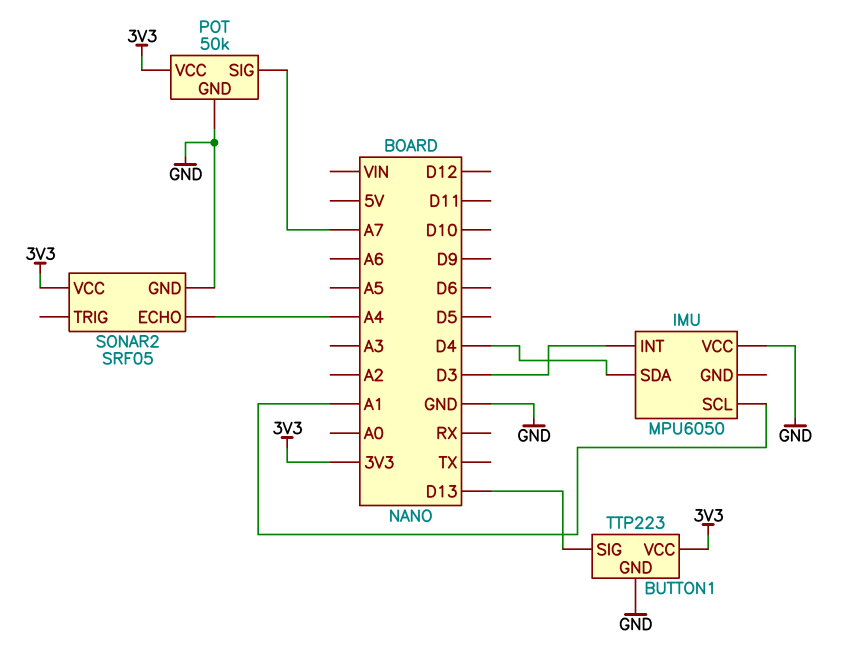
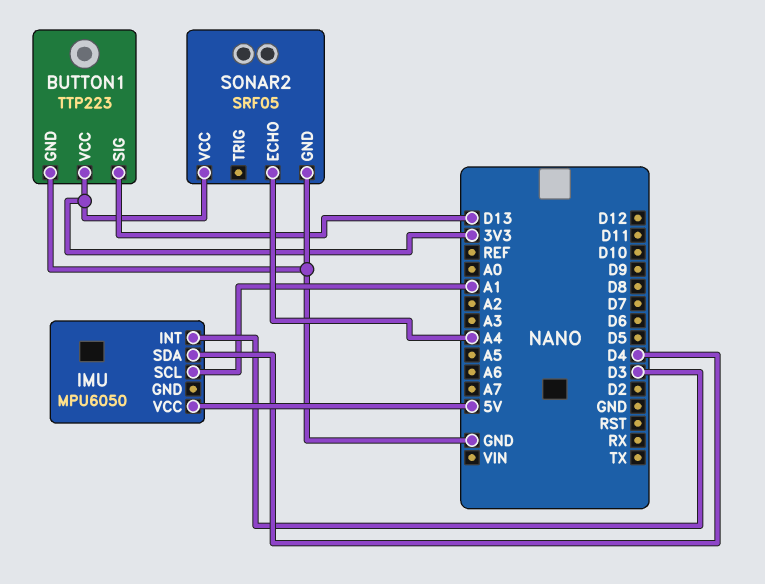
IMU pin VCC: GND -> 5V
POT: 50k -> none
POT pin GND: GND -> none
POT pin SIG: A7 -> none
POT pin VCC: 3V3 -> none

